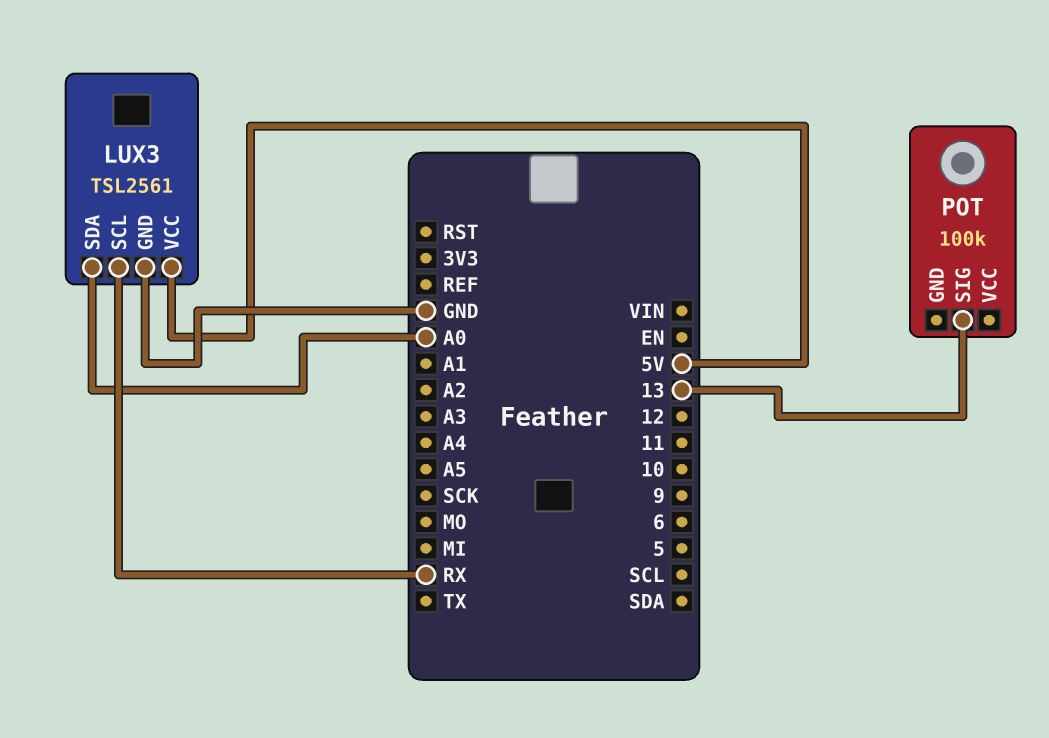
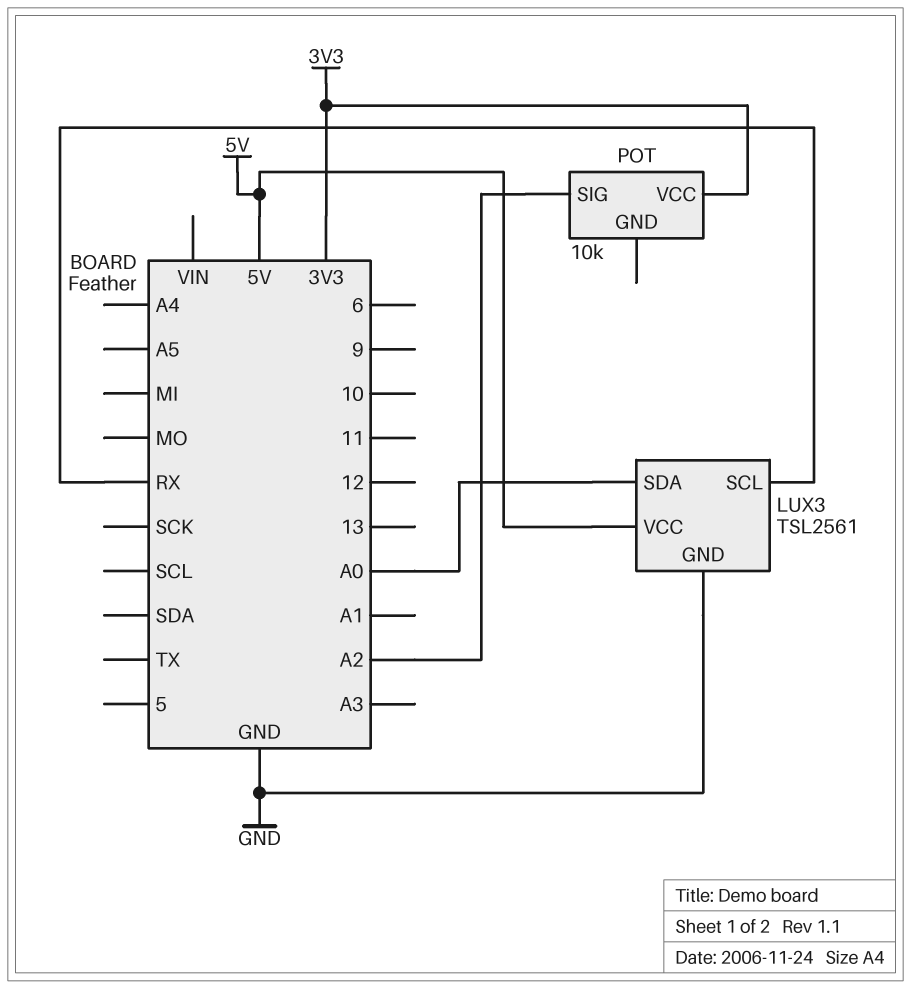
POT: 100k -> 10k
POT pin SIG: 13 -> A2
POT pin VCC: none -> 3V3

